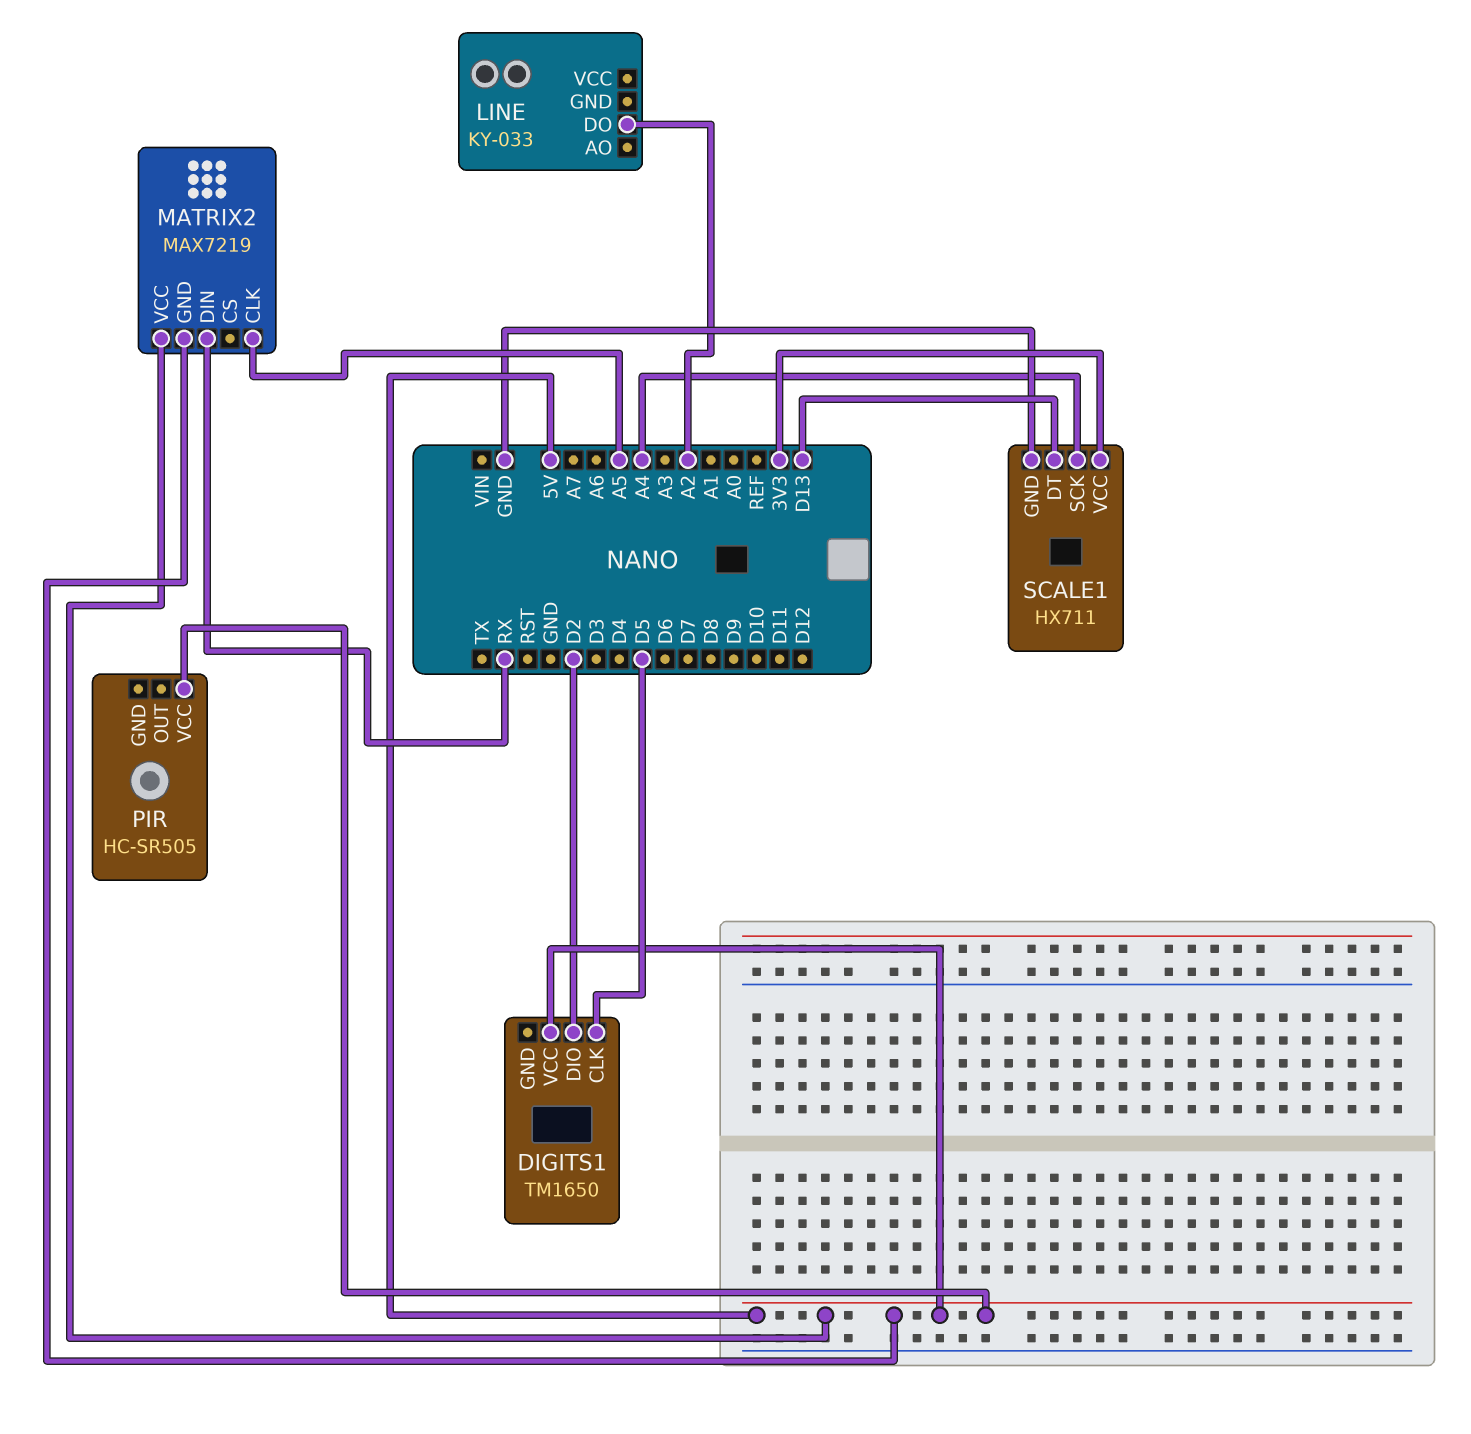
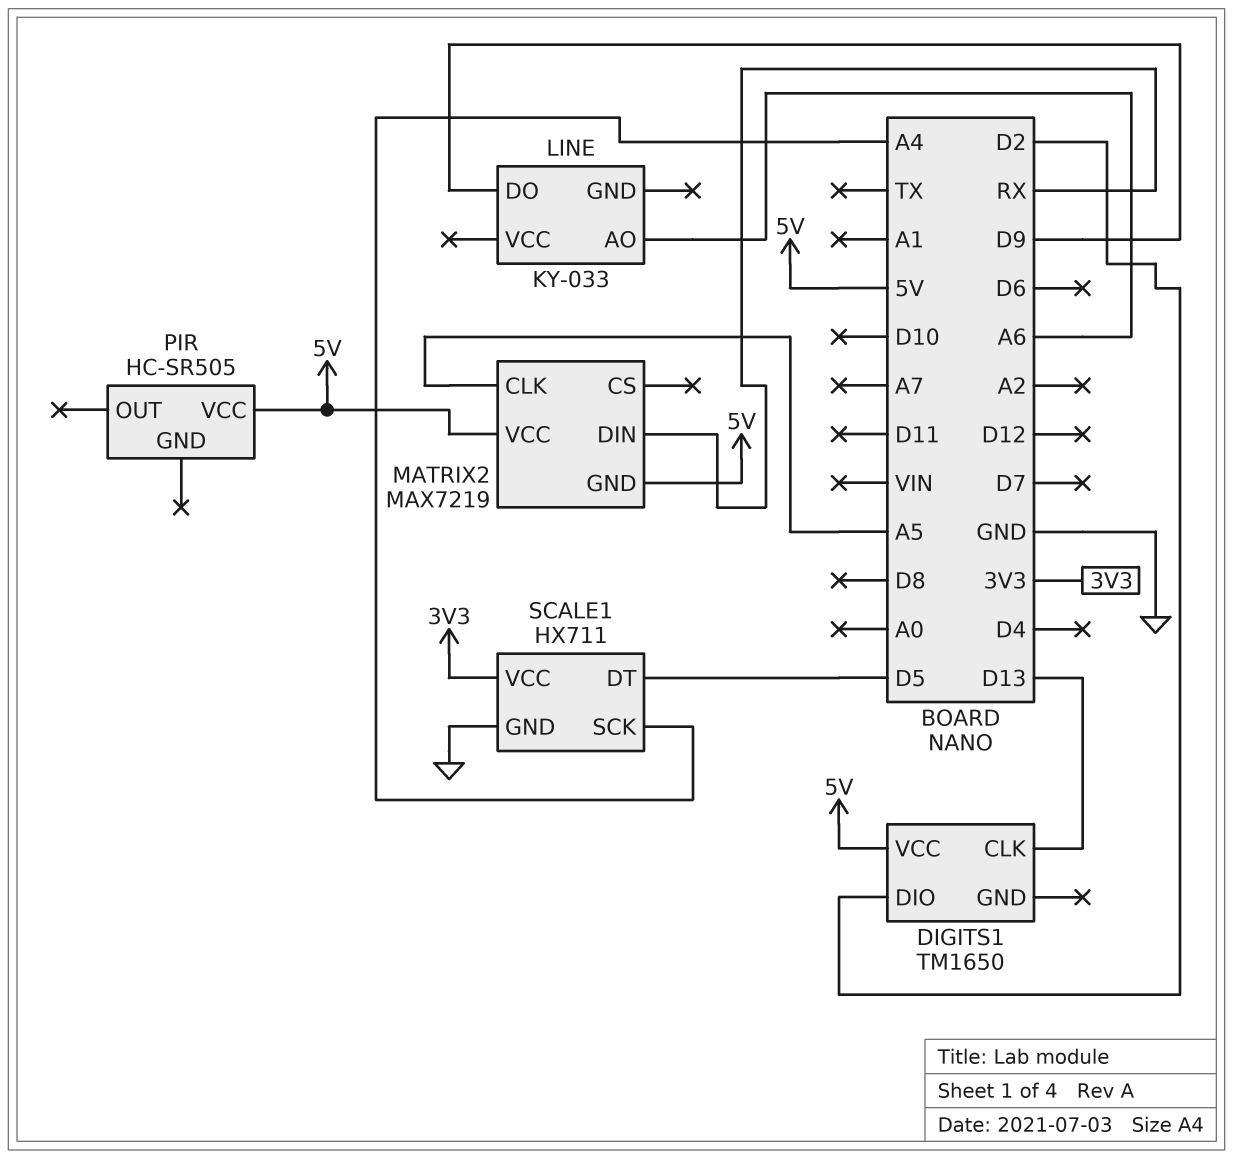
DIGITS1 pin CLK: D5 -> D13
LINE pin AO: none -> A6
LINE pin DO: A2 -> D9
SCALE1 pin DT: D13 -> D5

